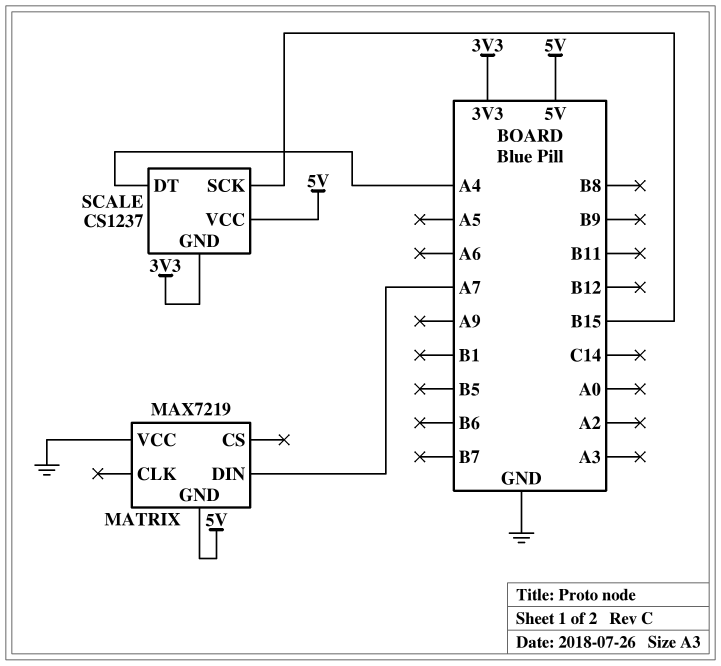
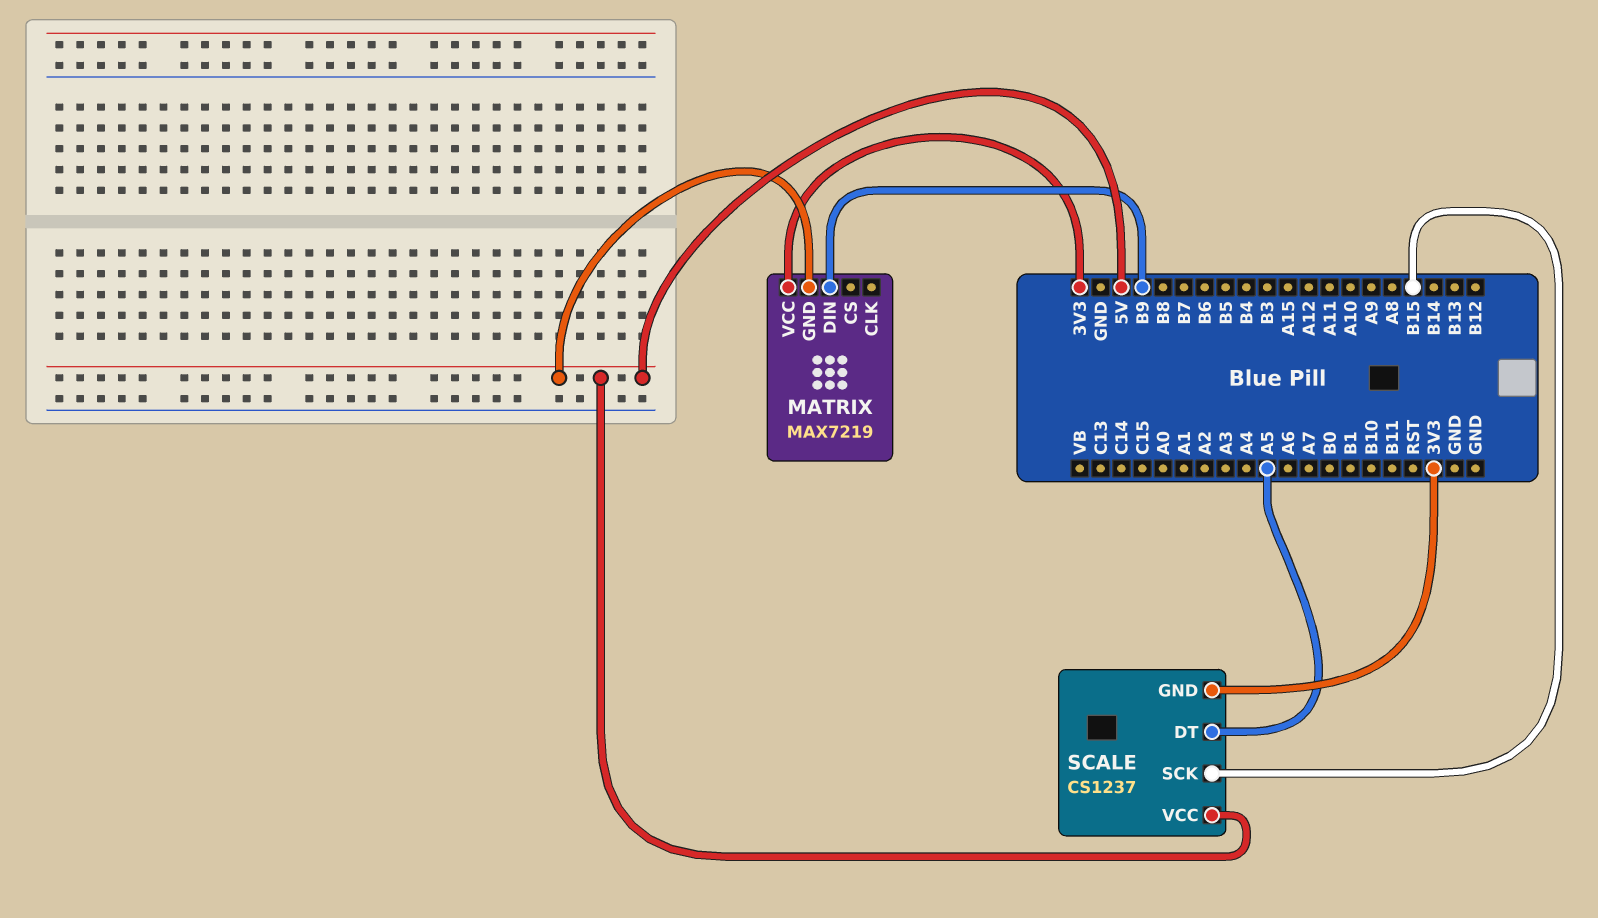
MATRIX pin DIN: A7 -> B9
MATRIX pin VCC: GND -> 3V3
SCALE pin DT: A4 -> A5

